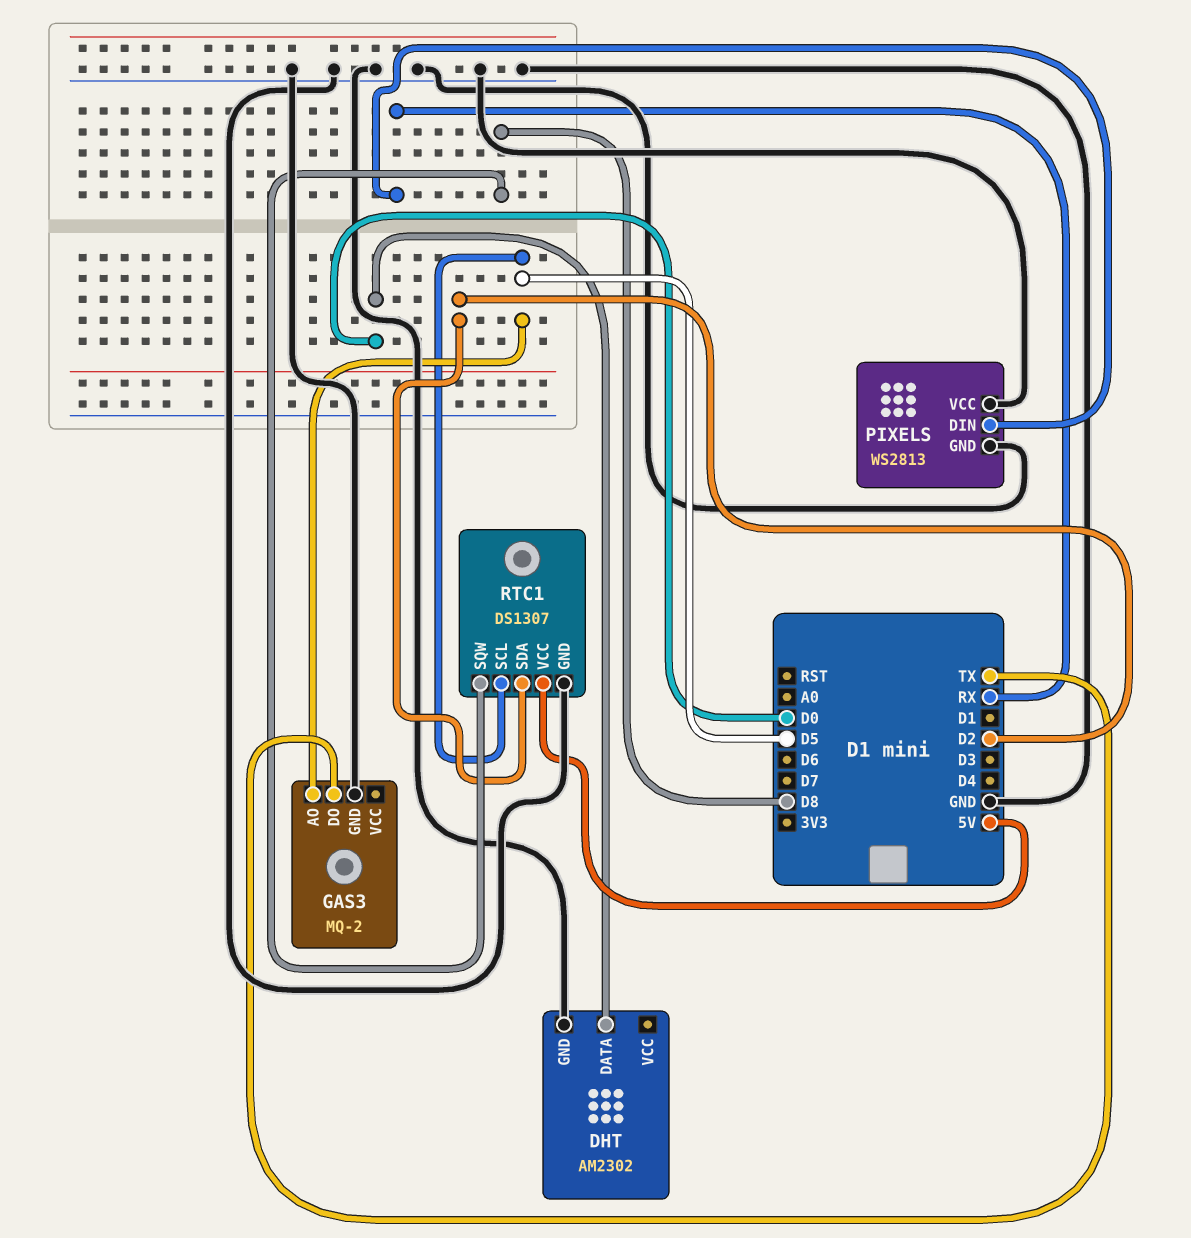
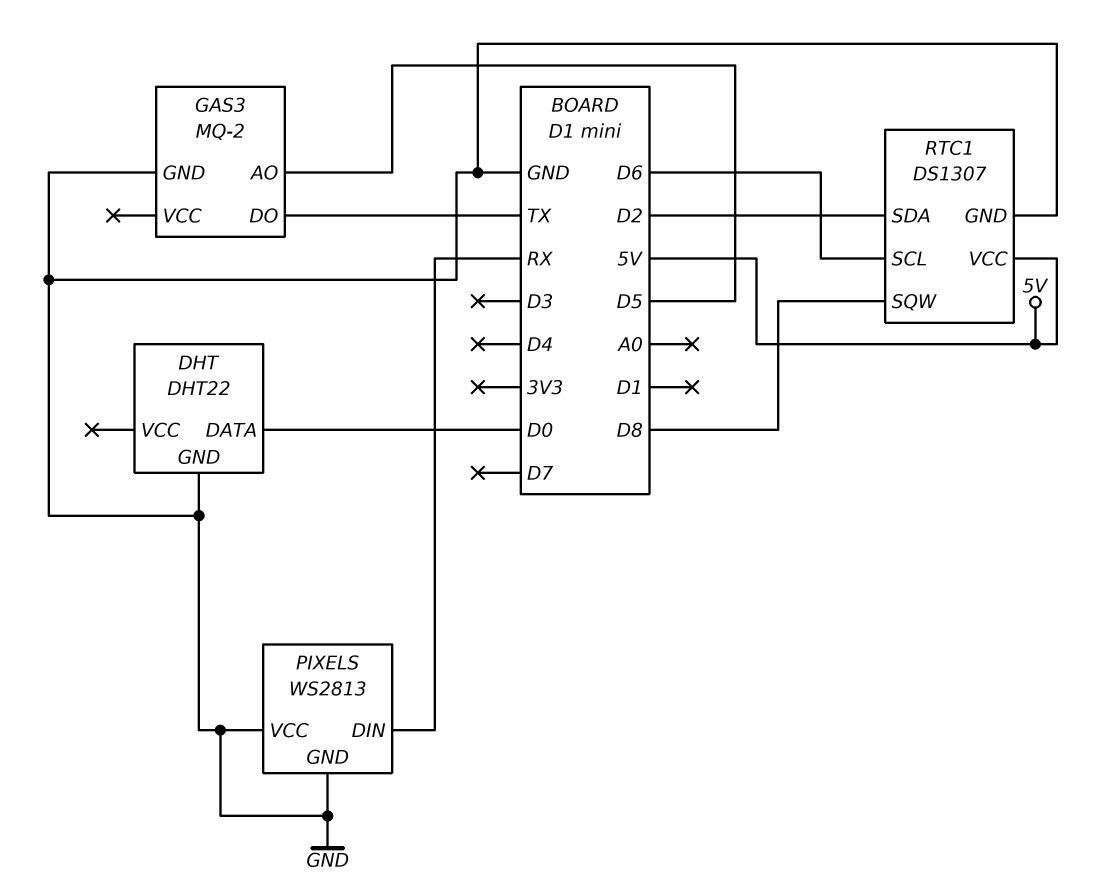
DHT: AM2302 -> DHT22
RTC1 pin SCL: D5 -> D6

